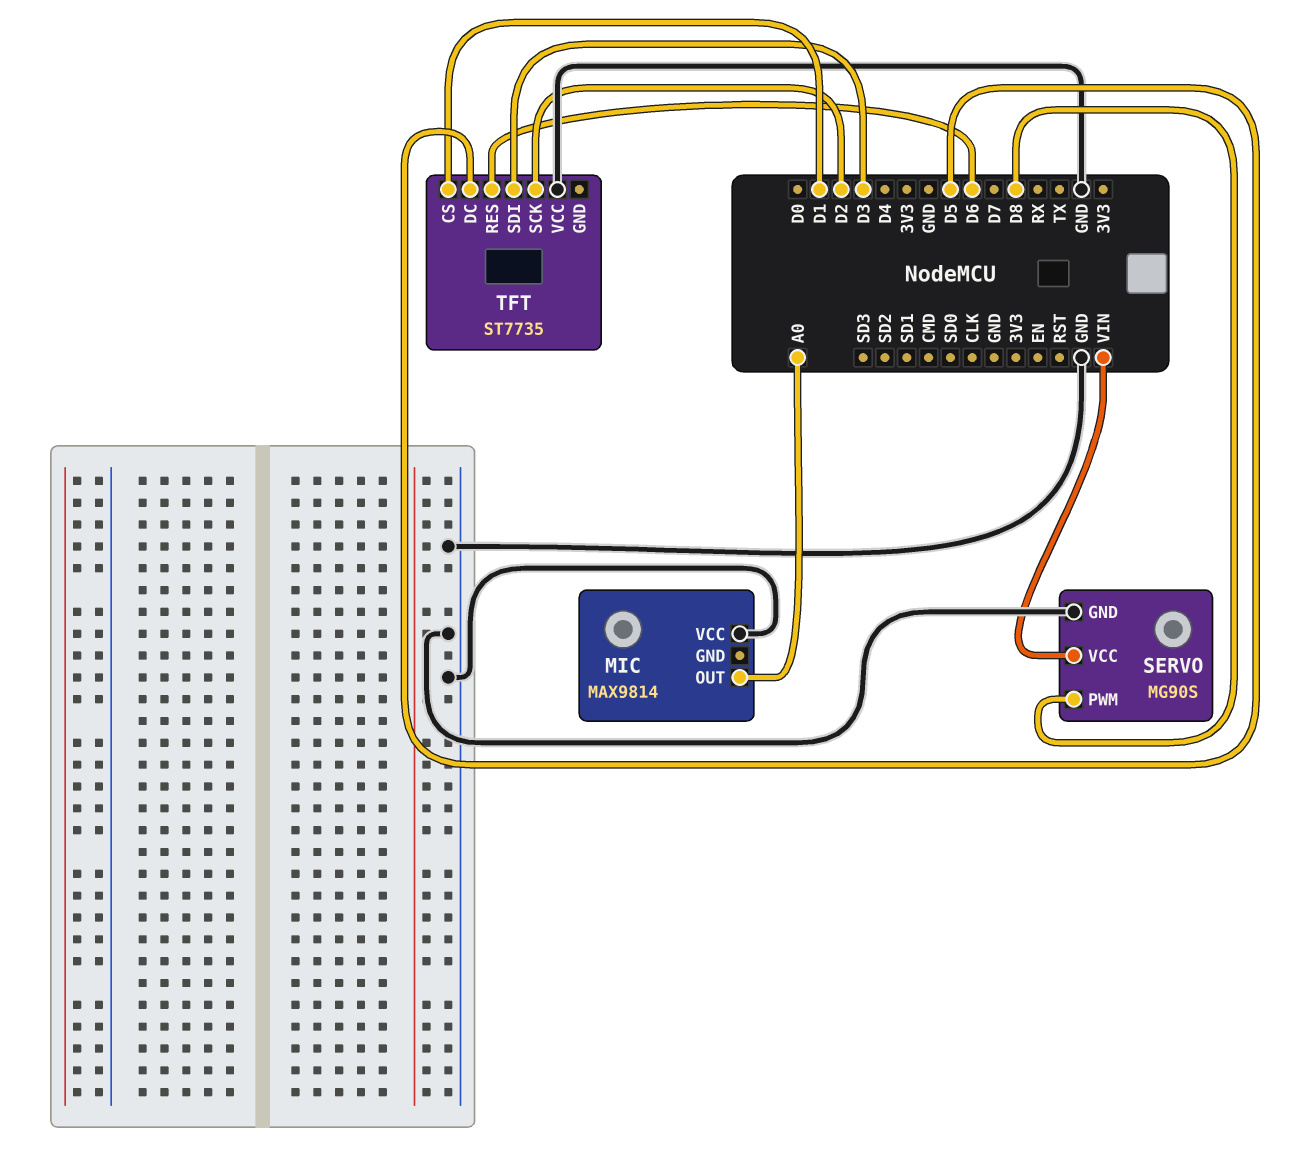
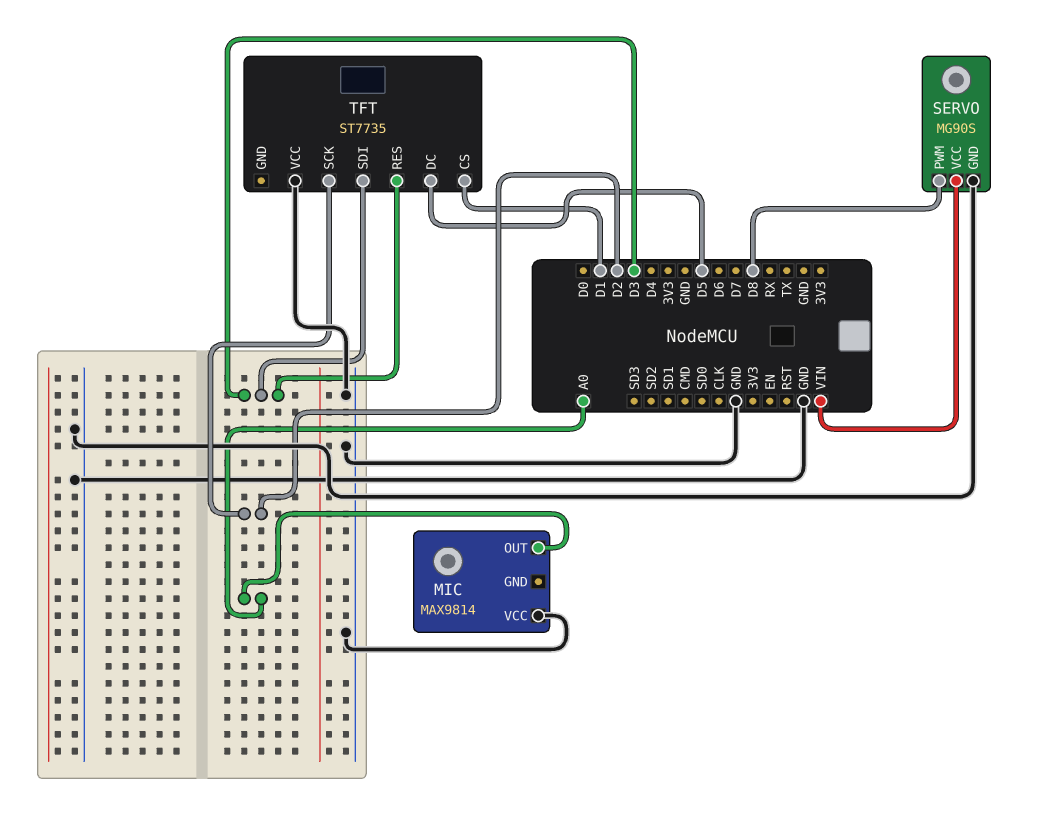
TFT pin RES: D6 -> D3

